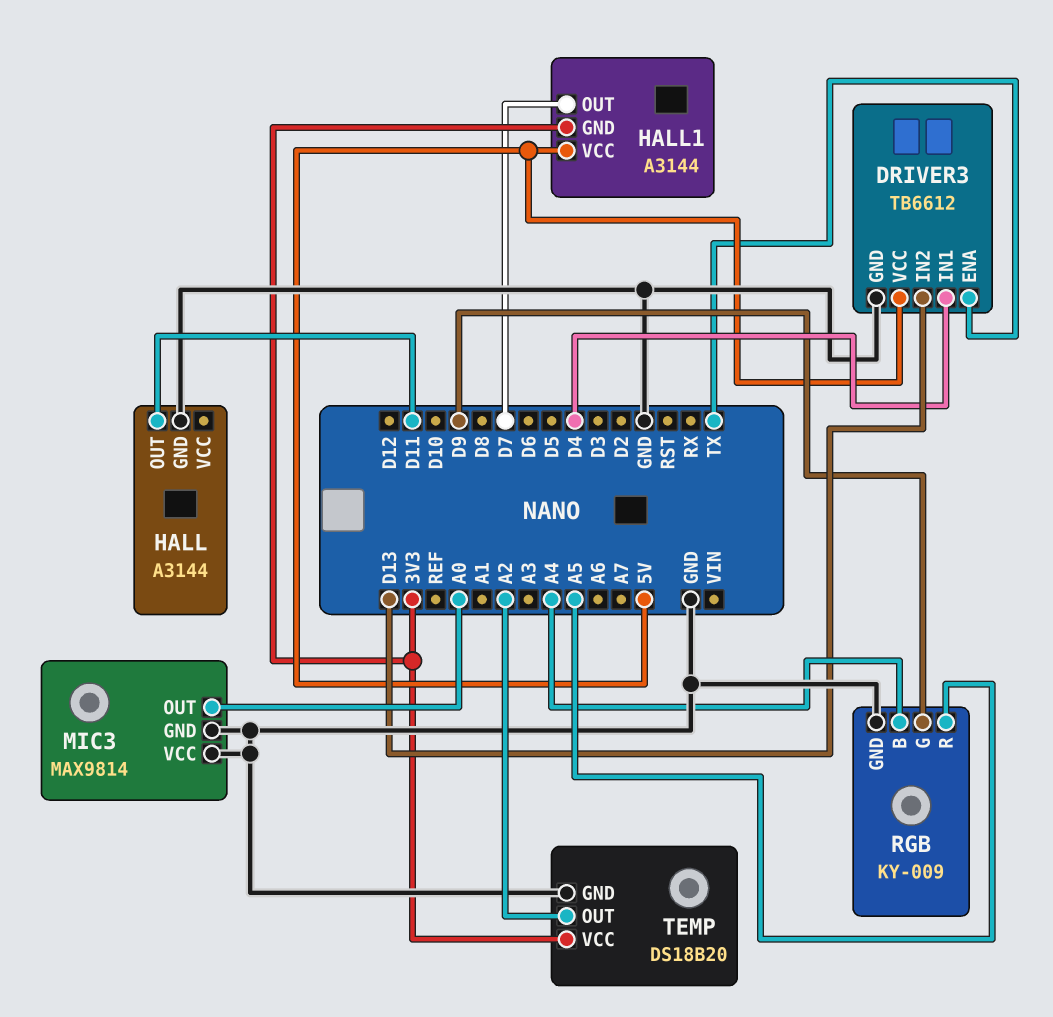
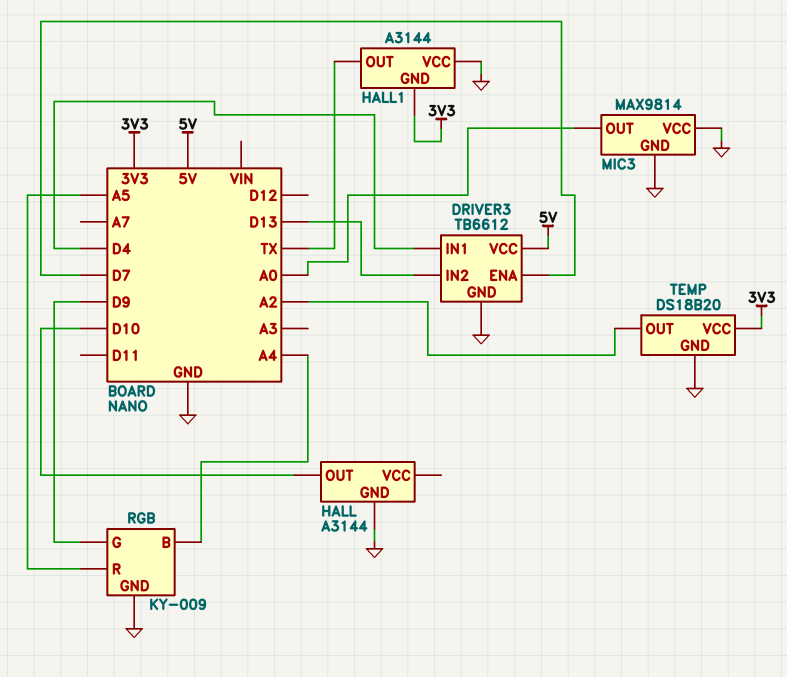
DRIVER3 pin ENA: TX -> D7
HALL pin OUT: D11 -> D10
HALL1 pin OUT: D7 -> TX
HALL1 pin VCC: 5V -> GND

